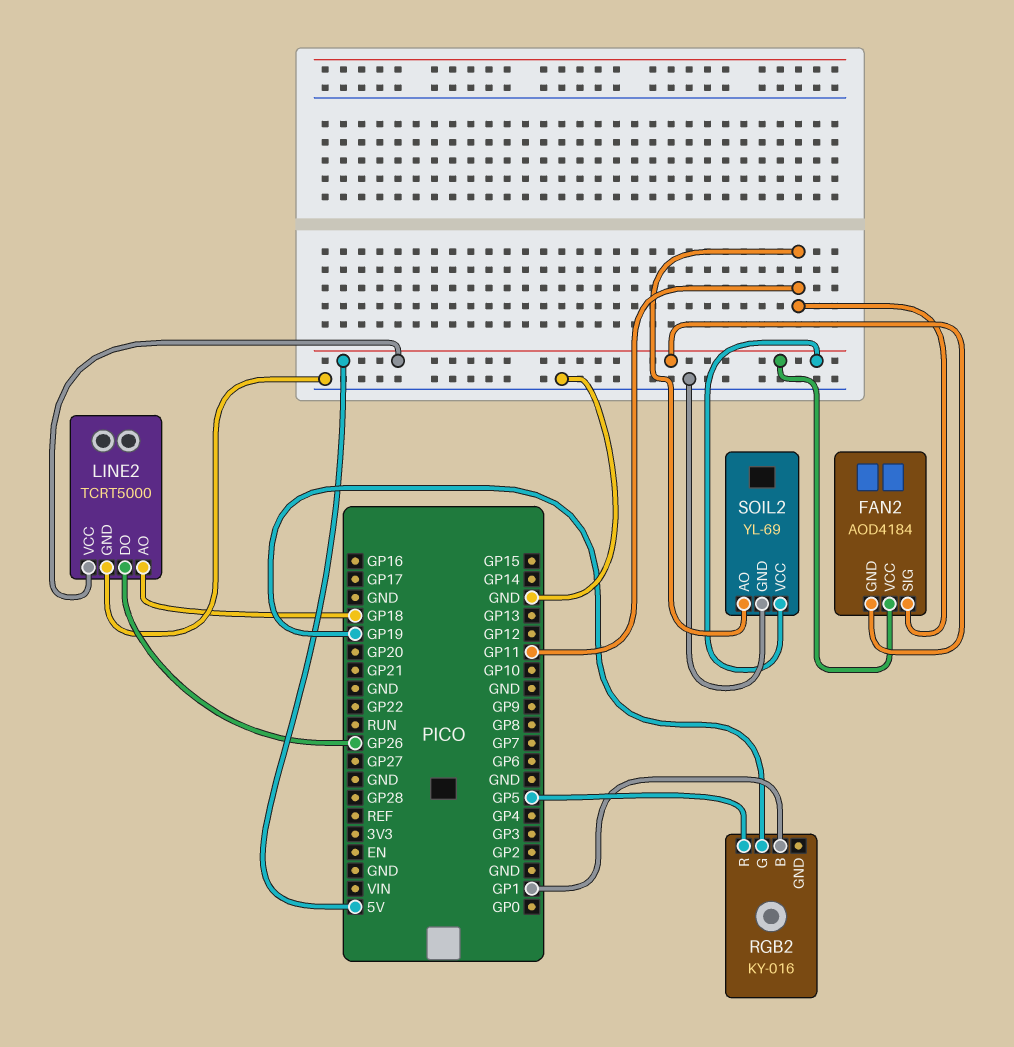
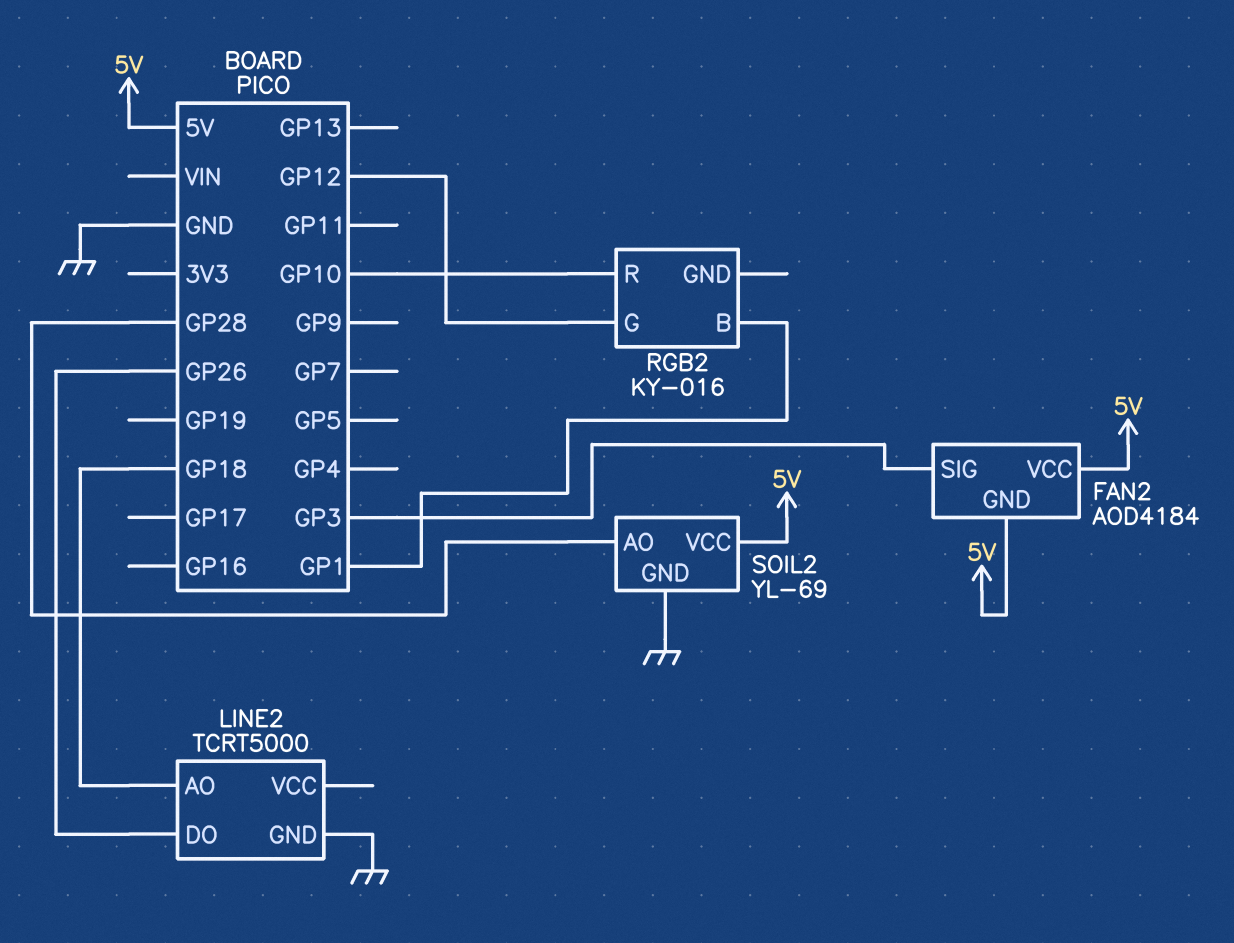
FAN2 pin SIG: GP11 -> GP3
LINE2 pin VCC: 5V -> none
RGB2 pin G: GP19 -> GP12
RGB2 pin R: GP5 -> GP10
SOIL2 pin AO: GP11 -> GP28

